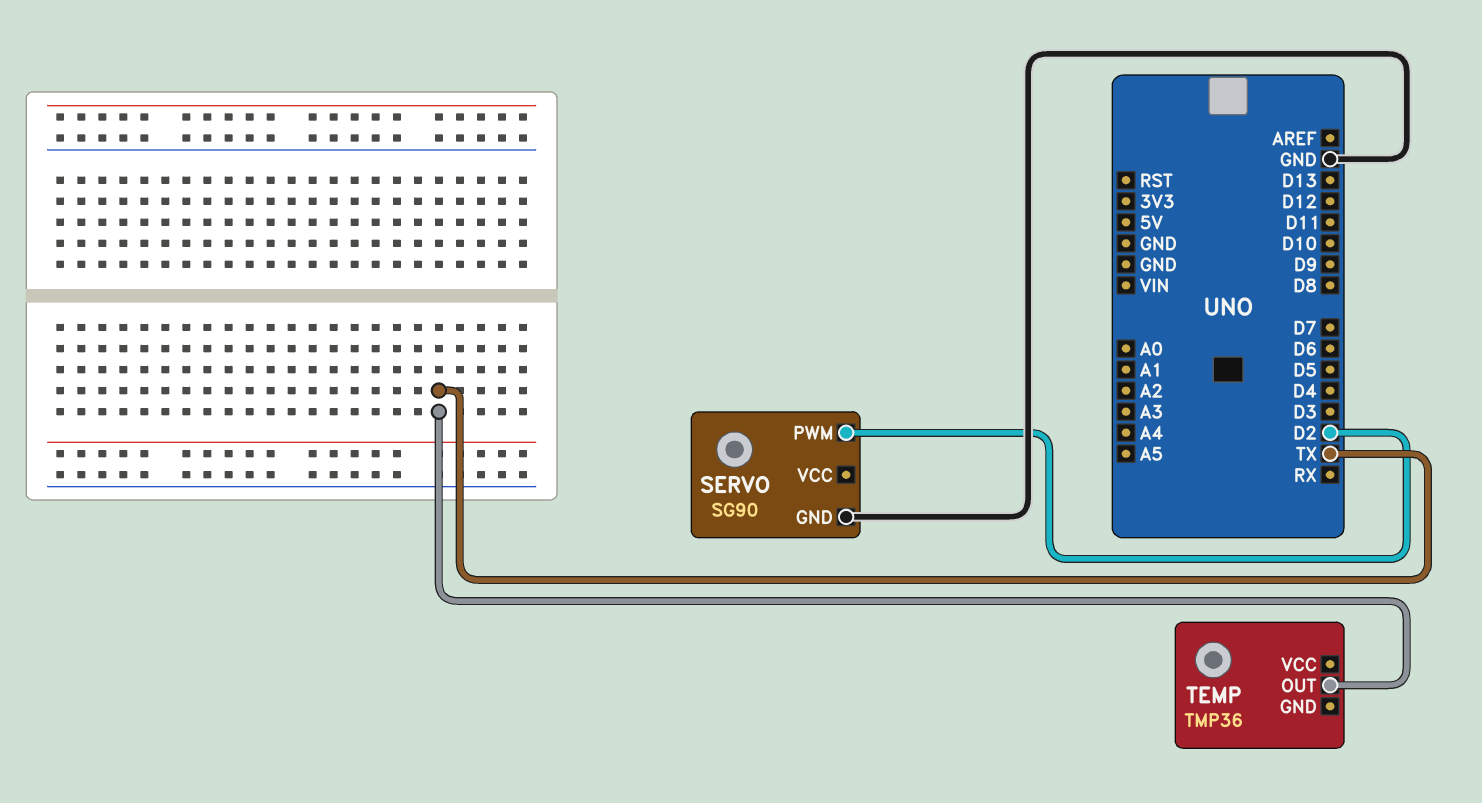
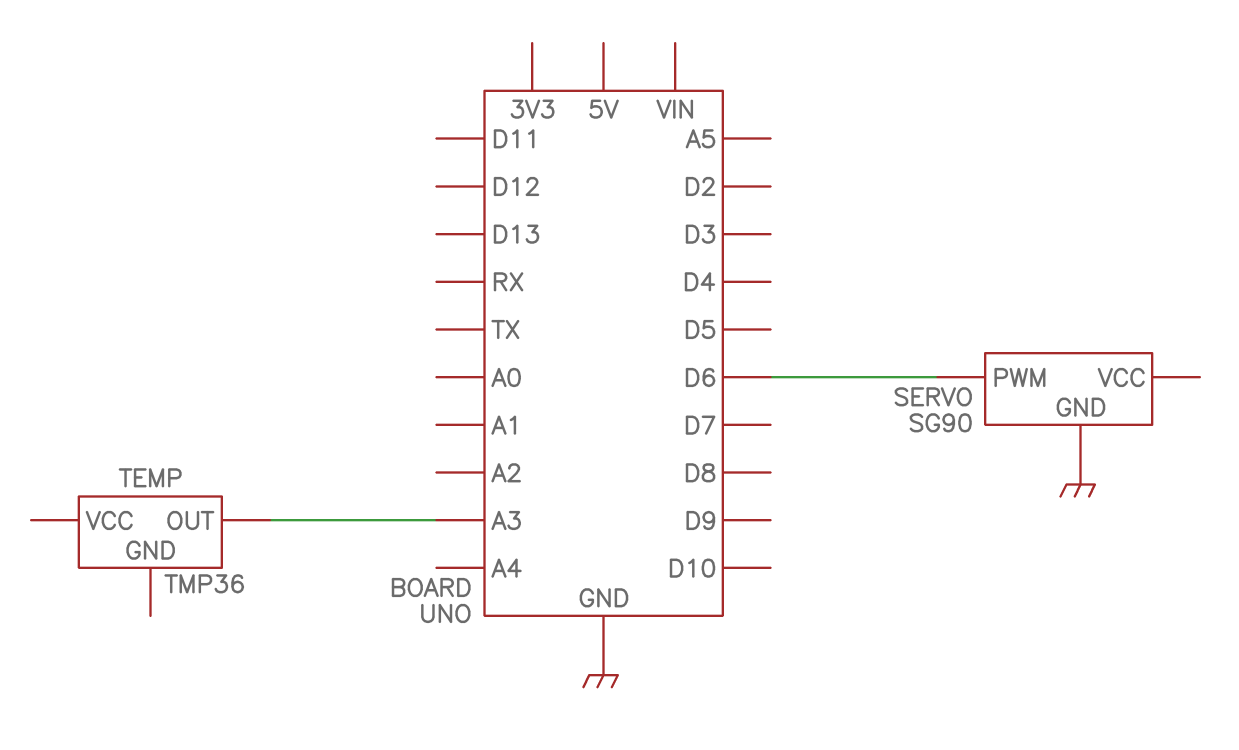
SERVO pin PWM: D2 -> D6
TEMP pin OUT: TX -> A3

